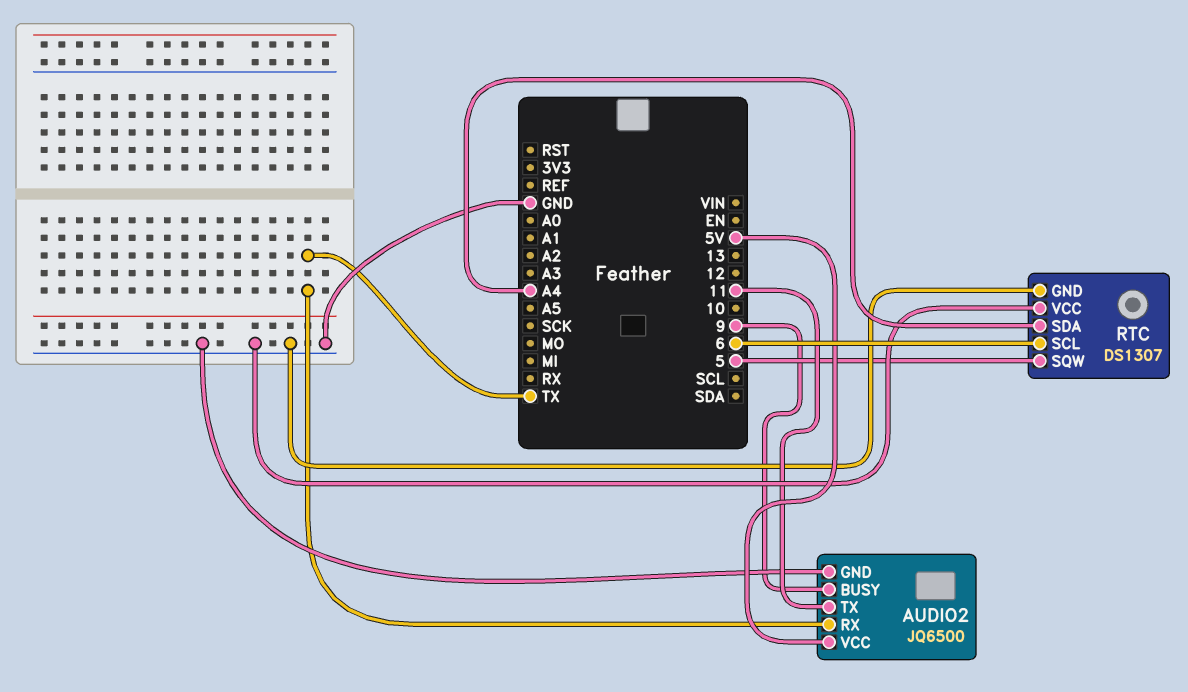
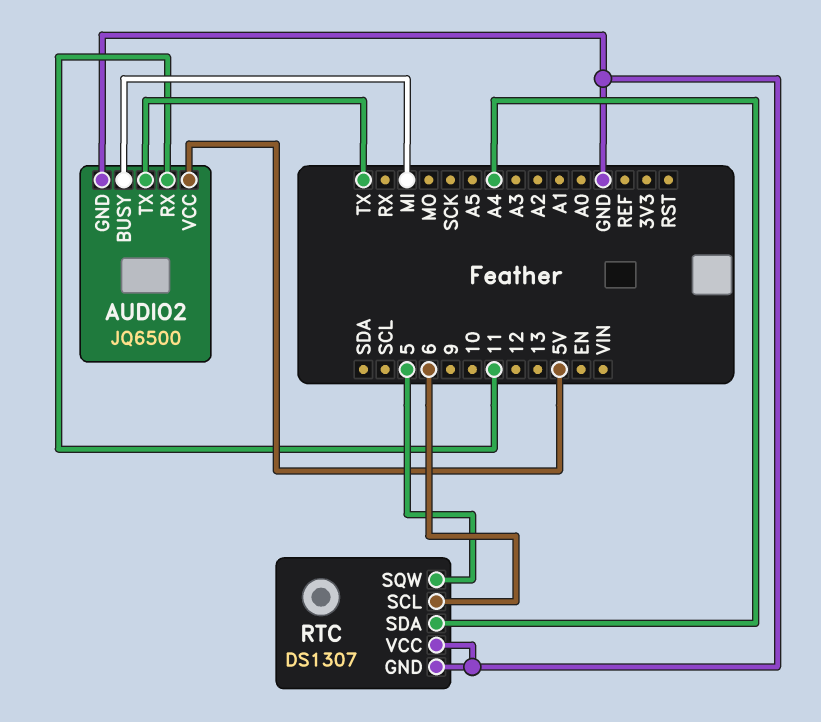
AUDIO2 pin BUSY: 9 -> MI
AUDIO2 pin RX: TX -> 11
AUDIO2 pin TX: 11 -> TX

